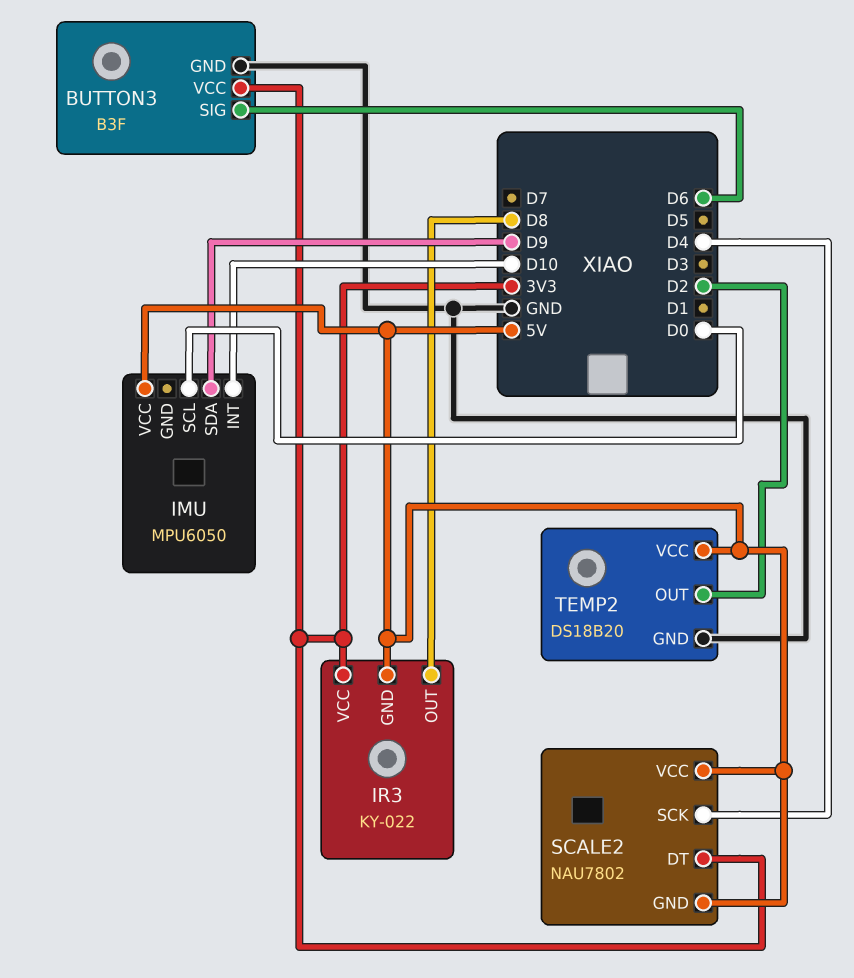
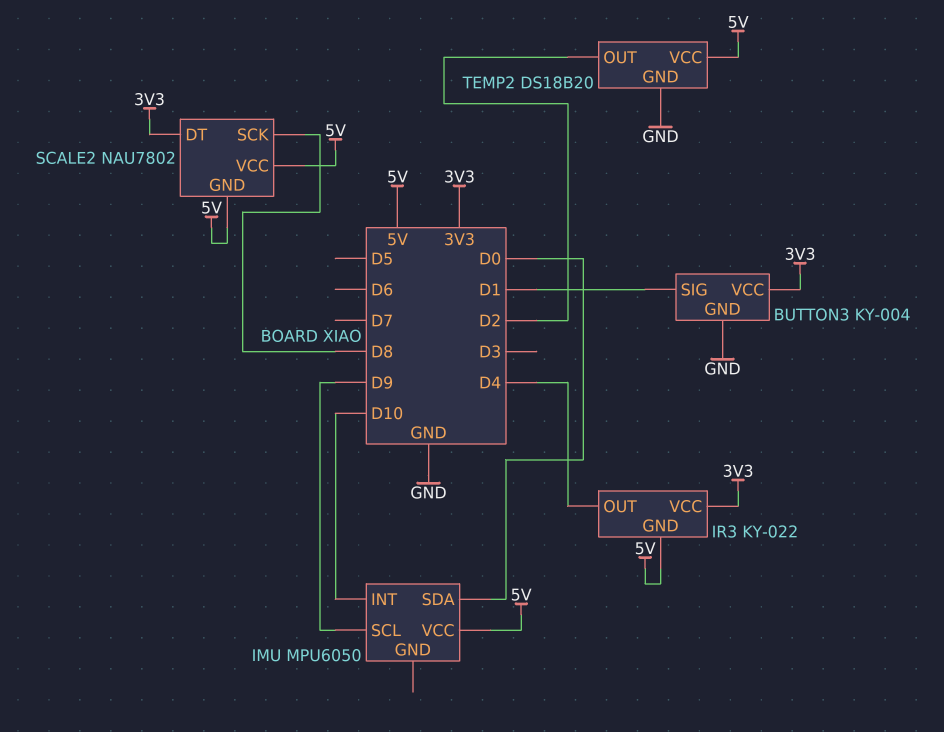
BUTTON3: B3F -> KY-004
BUTTON3 pin SIG: D6 -> D1
IMU pin SCL: D0 -> D9
IMU pin SDA: D9 -> D0
IR3 pin OUT: D8 -> D4
SCALE2 pin SCK: D4 -> D8

